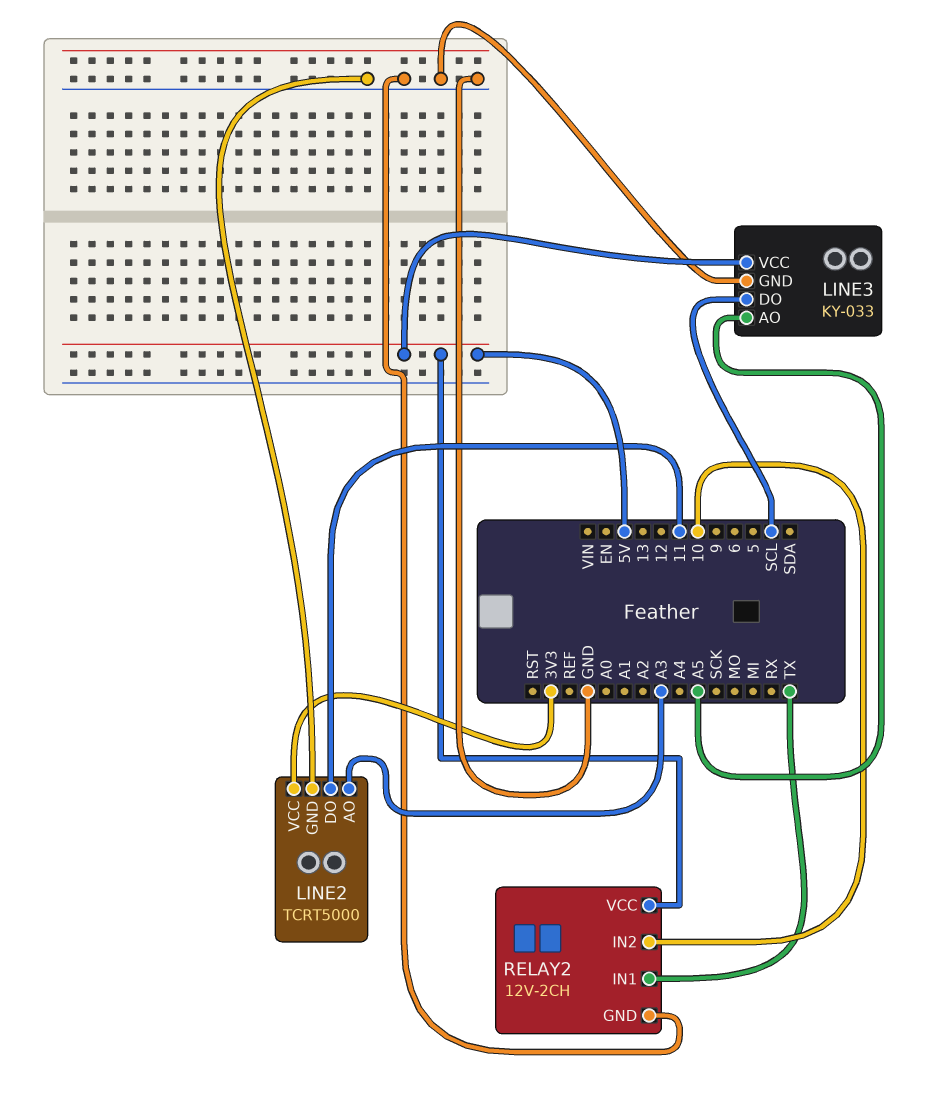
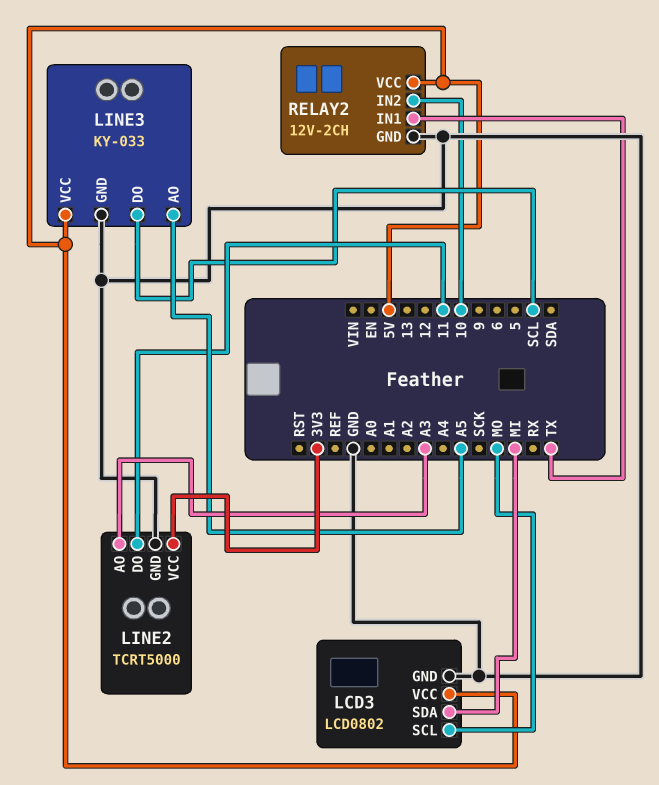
LCD3: none -> LCD0802
LCD3 pin GND: none -> GND
LCD3 pin SCL: none -> MO
LCD3 pin SDA: none -> MI
LCD3 pin VCC: none -> 5V

